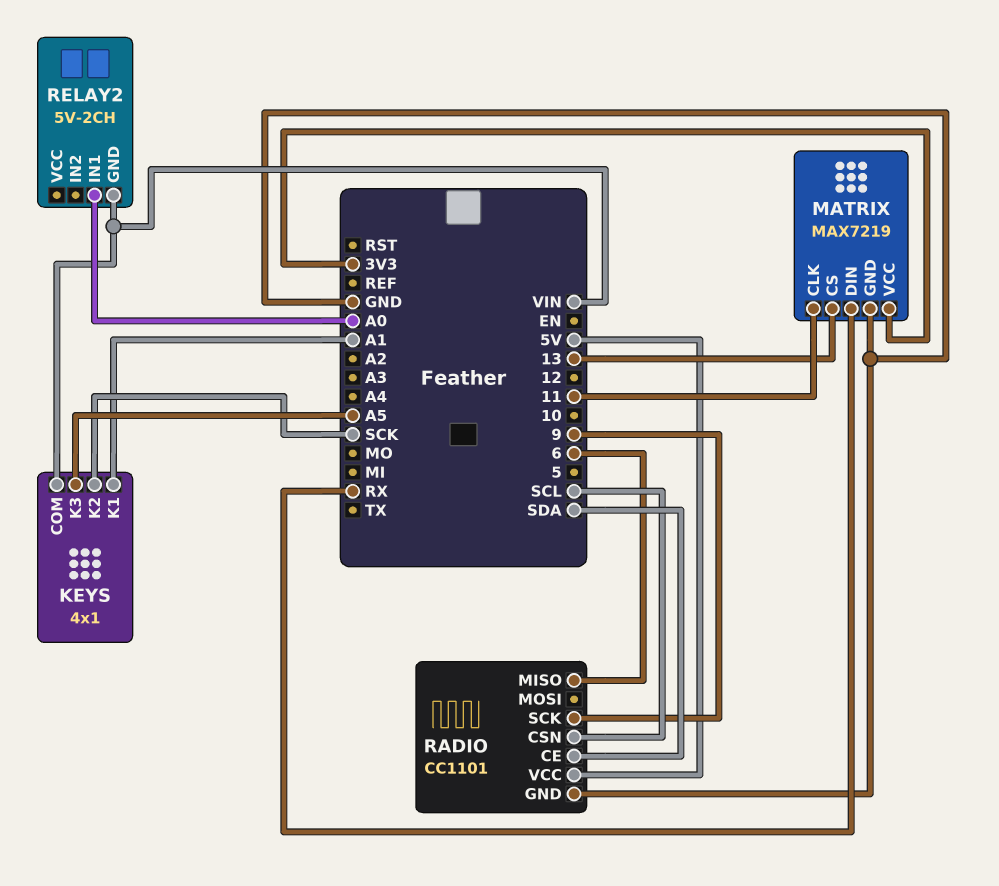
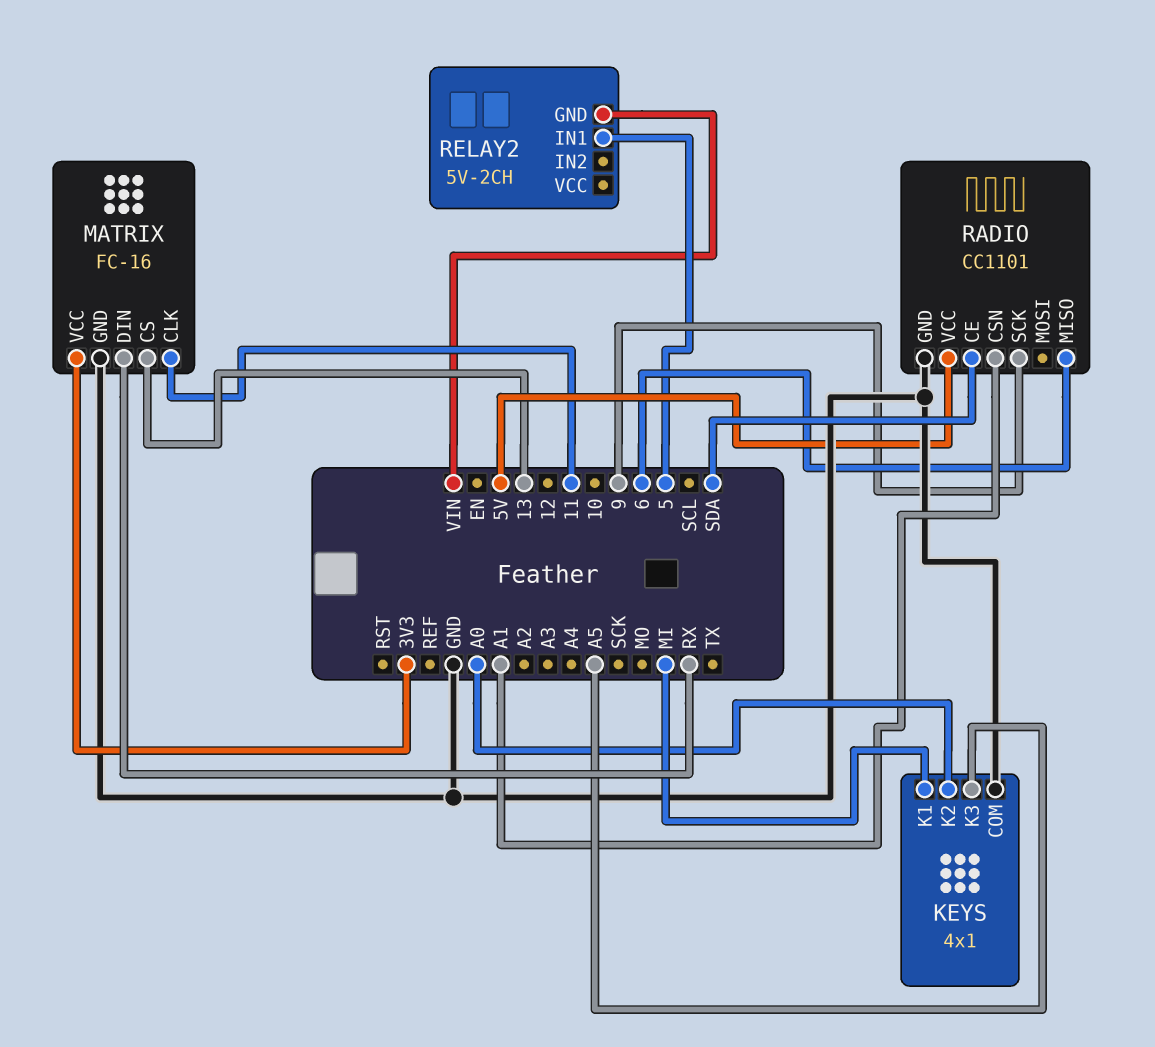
KEYS pin COM: VIN -> GND
KEYS pin K1: A1 -> MI
KEYS pin K2: SCK -> A0
MATRIX: MAX7219 -> FC-16
RADIO pin CSN: SCL -> A1
RELAY2 pin IN1: A0 -> 5

